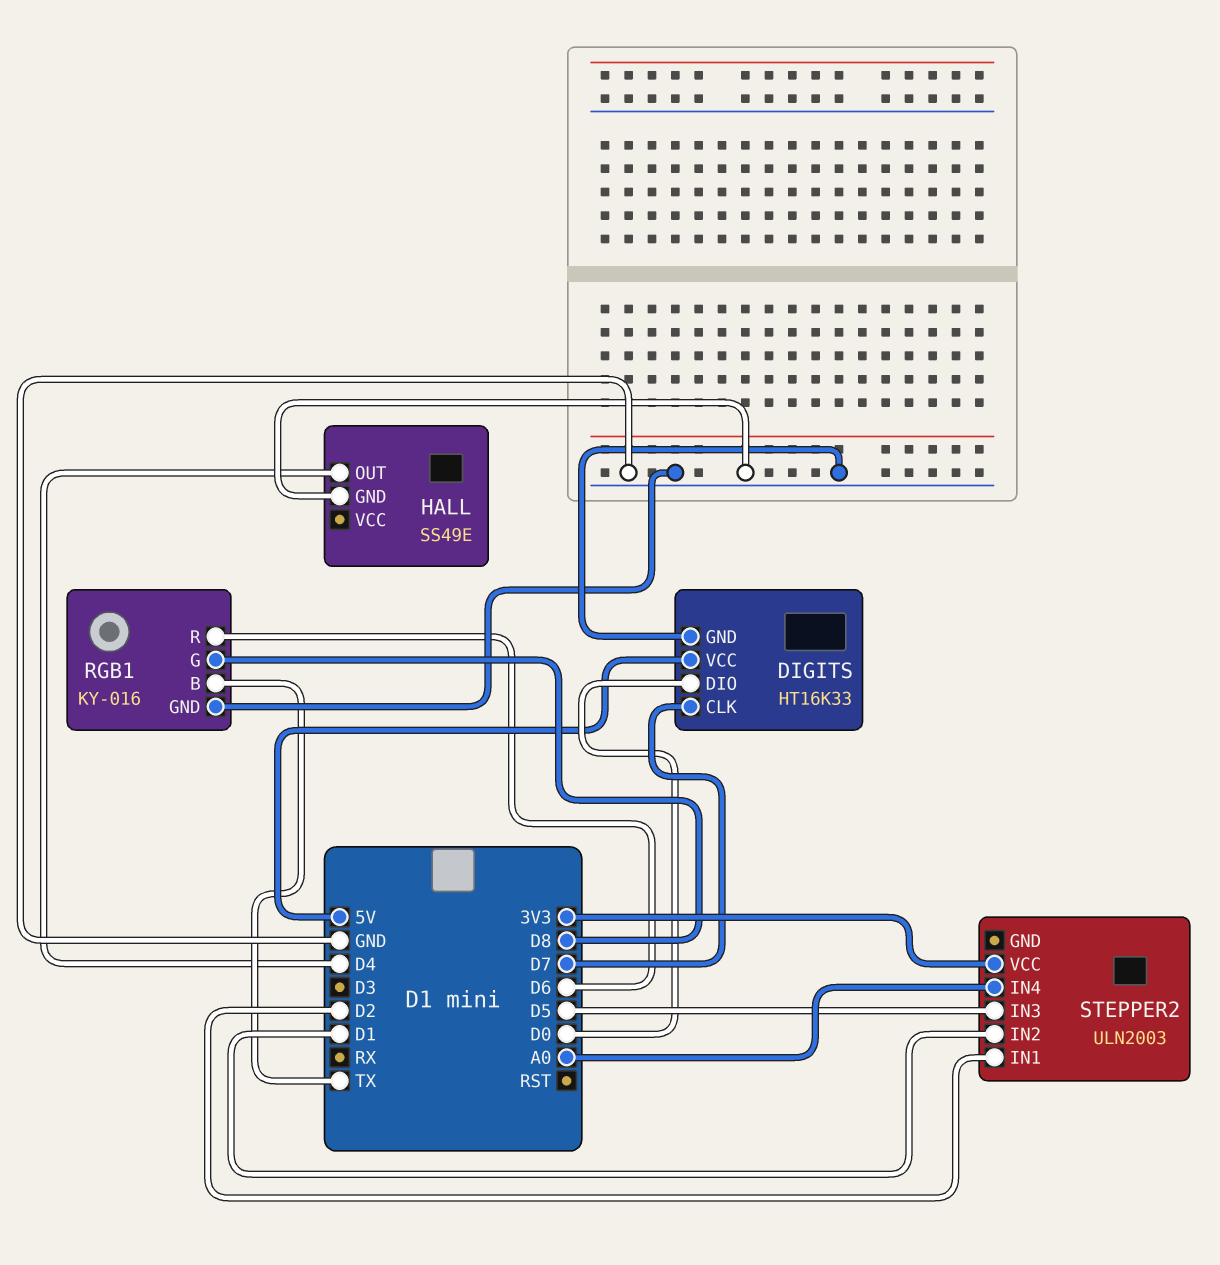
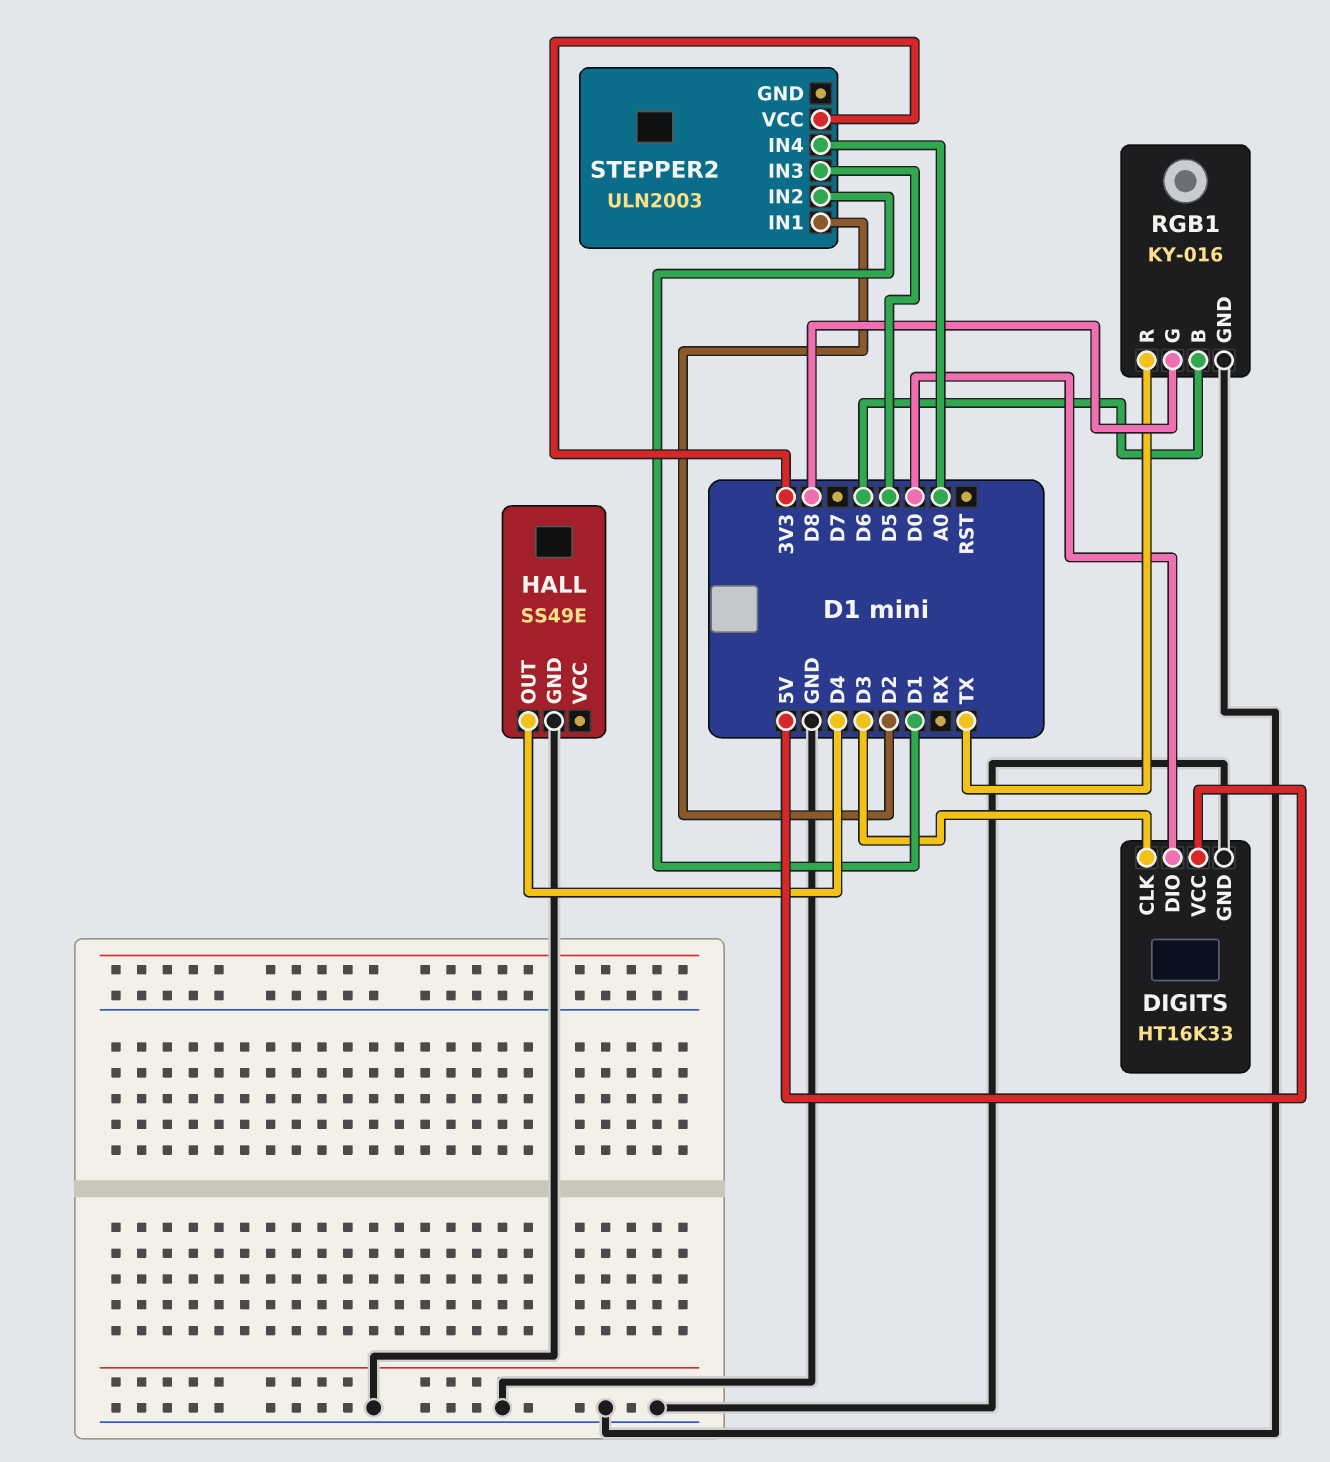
DIGITS pin CLK: D7 -> D3
RGB1 pin B: TX -> D6
RGB1 pin R: D6 -> TX

